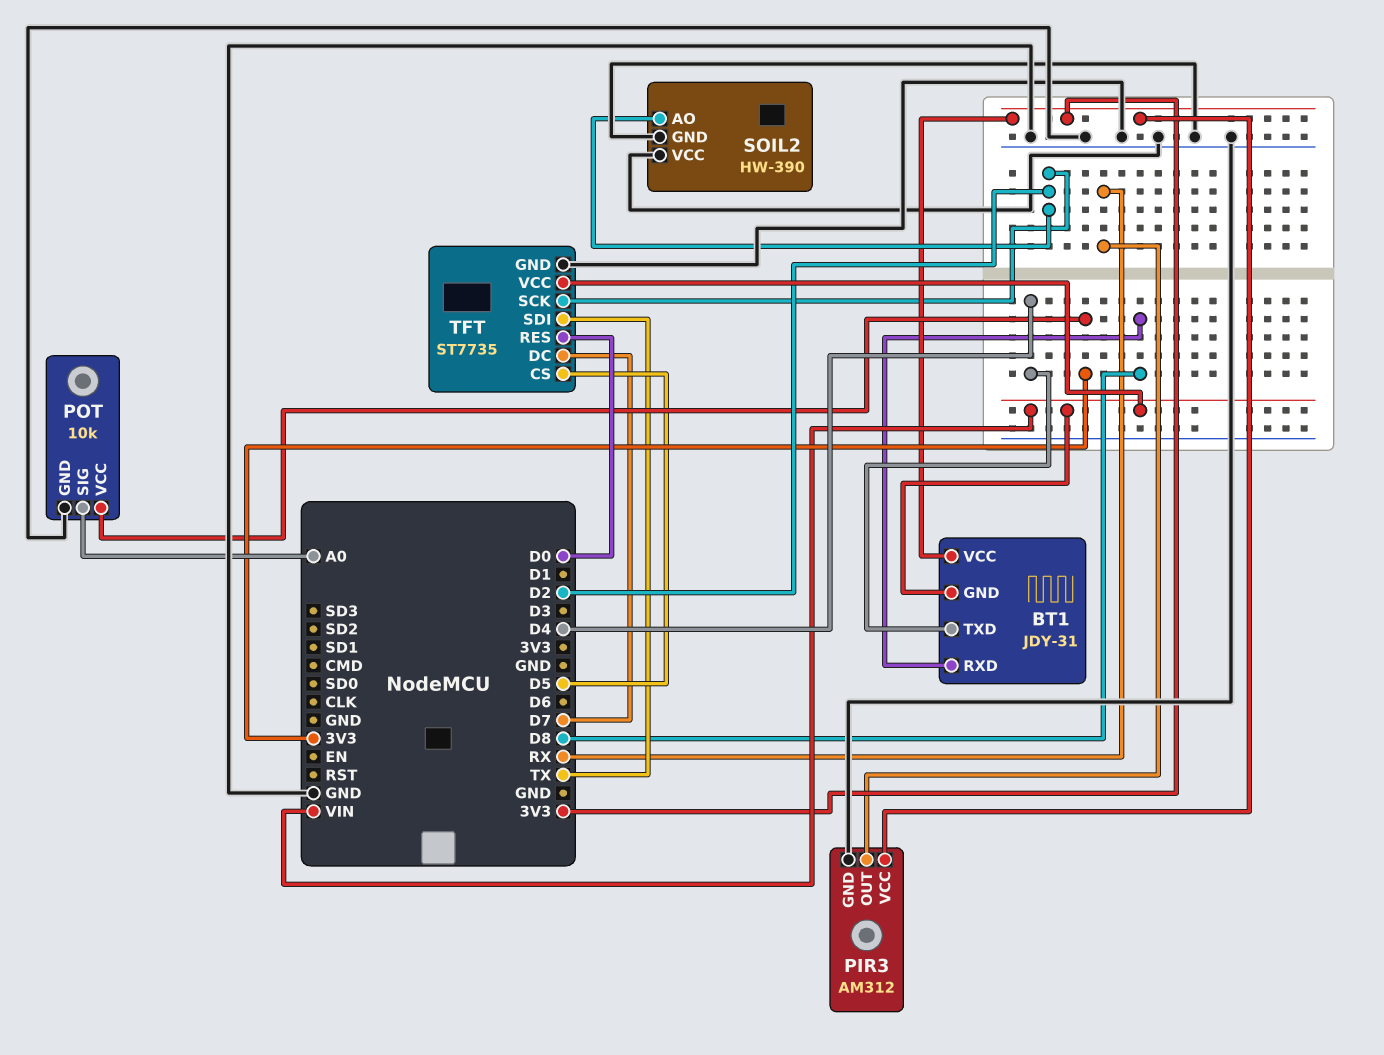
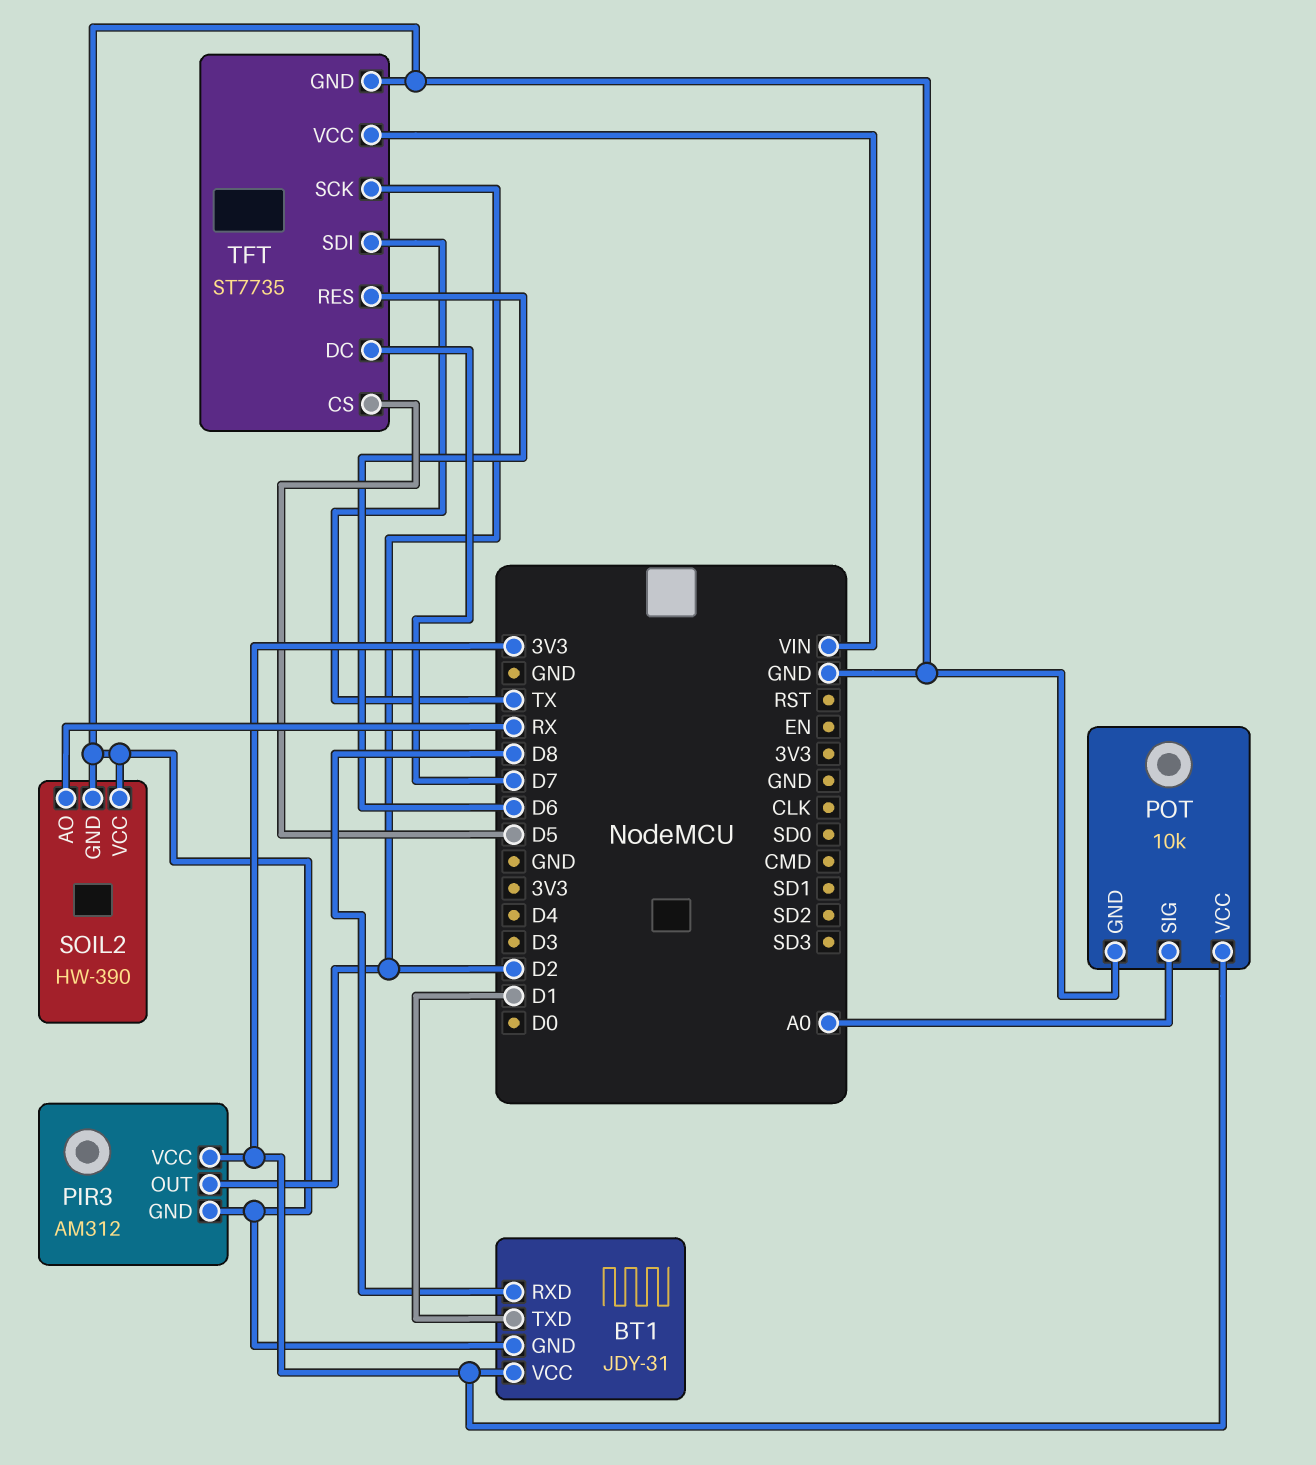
BT1 pin GND: VIN -> GND
BT1 pin TXD: D4 -> D1
PIR3 pin OUT: RX -> D2
SOIL2 pin AO: D2 -> RX
TFT pin RES: D0 -> D6

